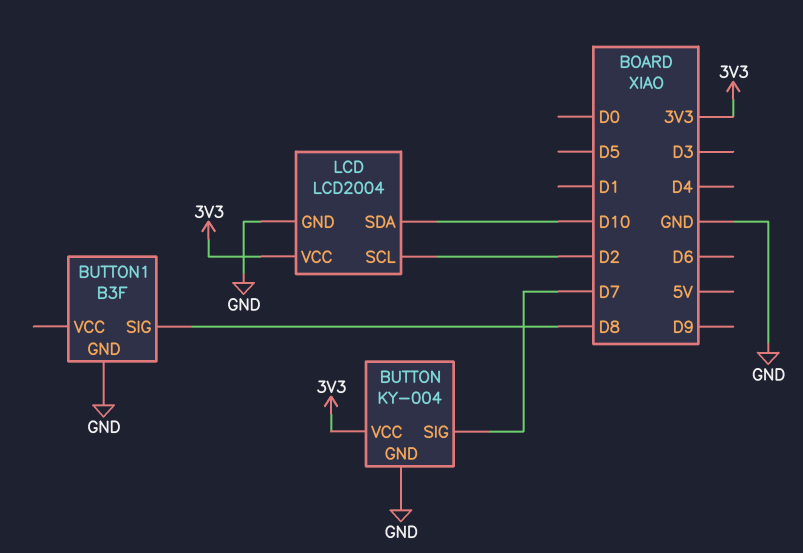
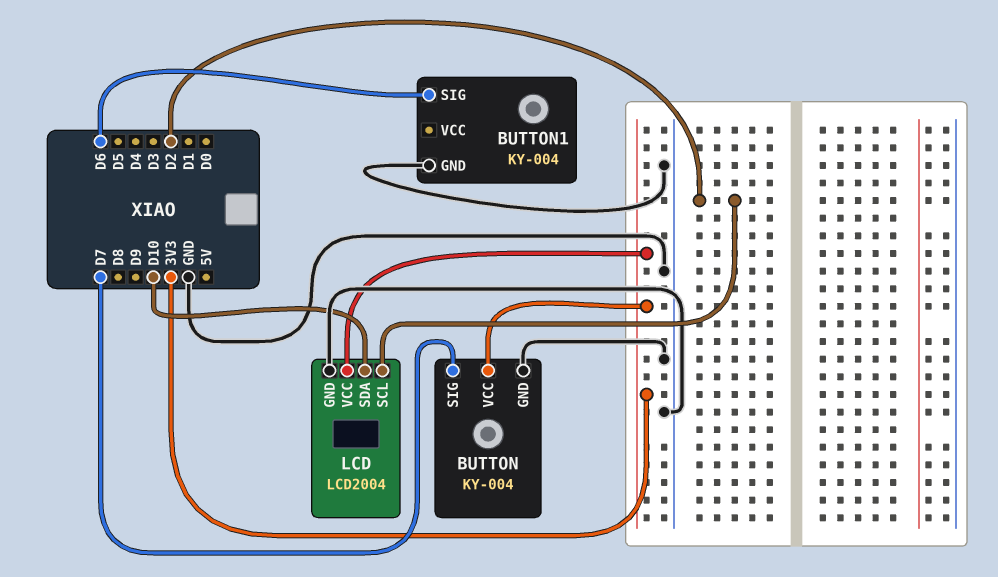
BUTTON1: B3F -> KY-004
BUTTON1 pin SIG: D8 -> D6

